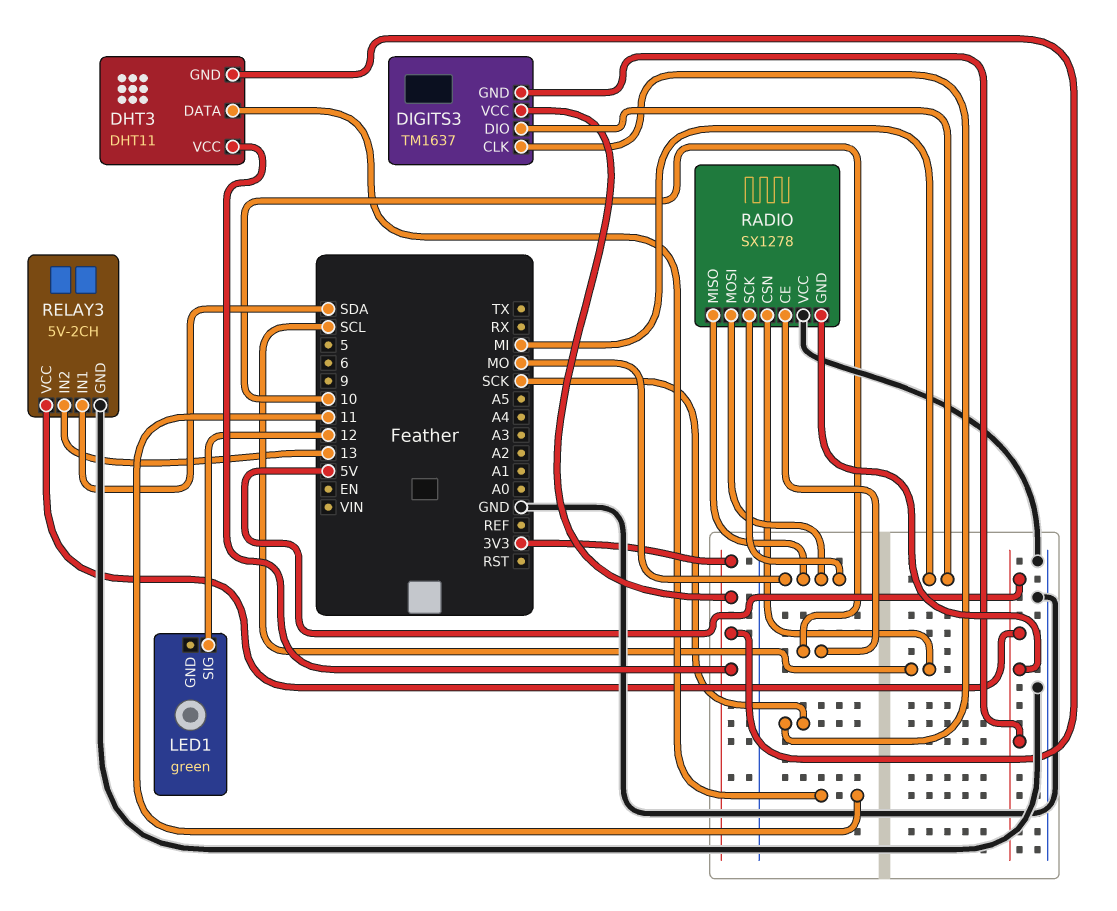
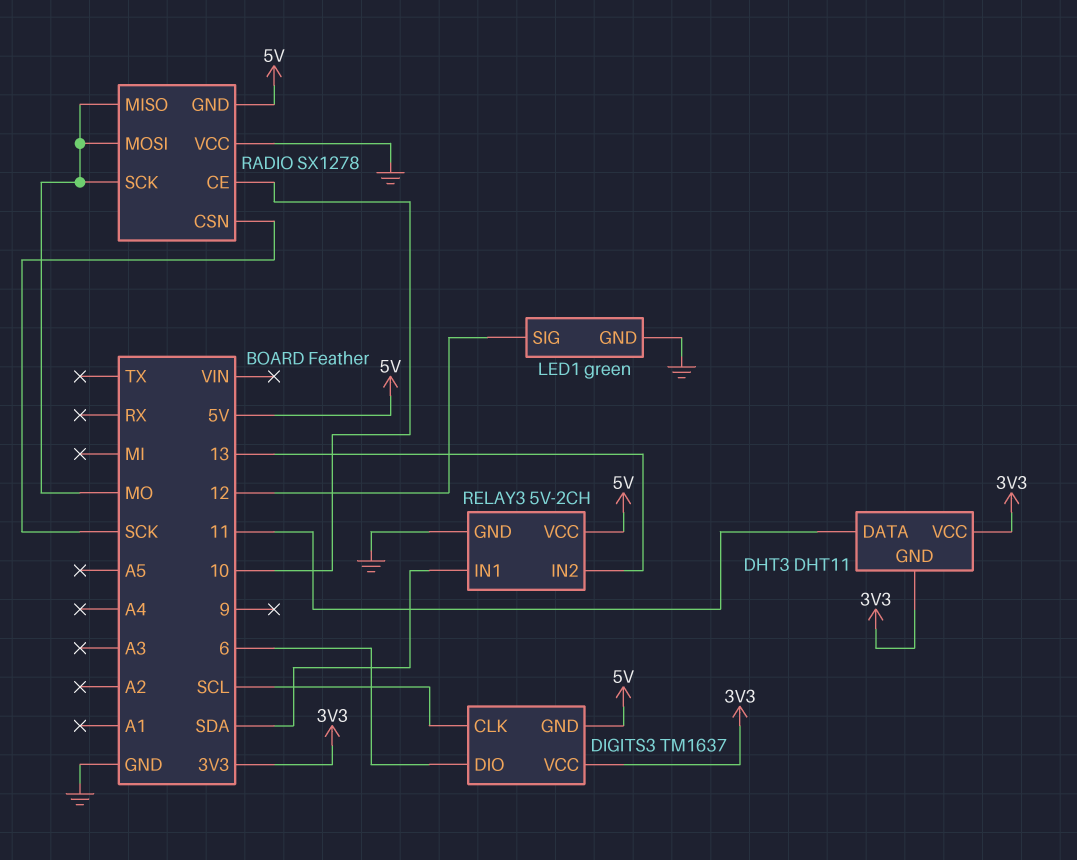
DIGITS3 pin CLK: SCK -> SCL
DIGITS3 pin DIO: MI -> 6
LED1 pin GND: none -> GND
RADIO pin CSN: SCL -> SCK

